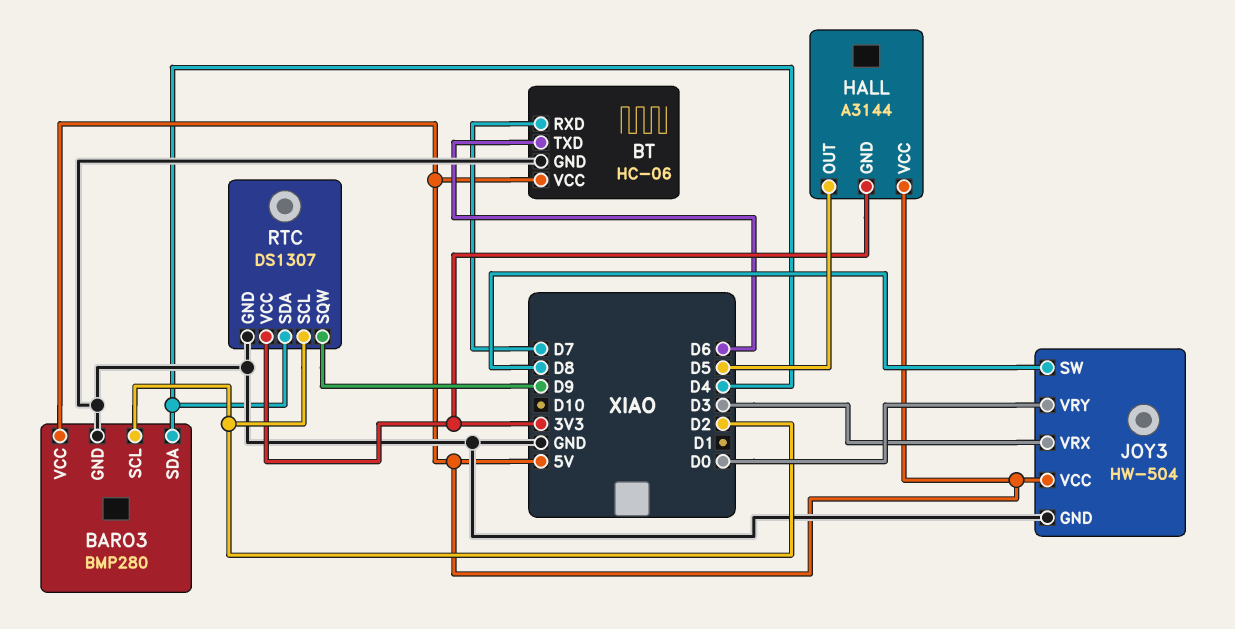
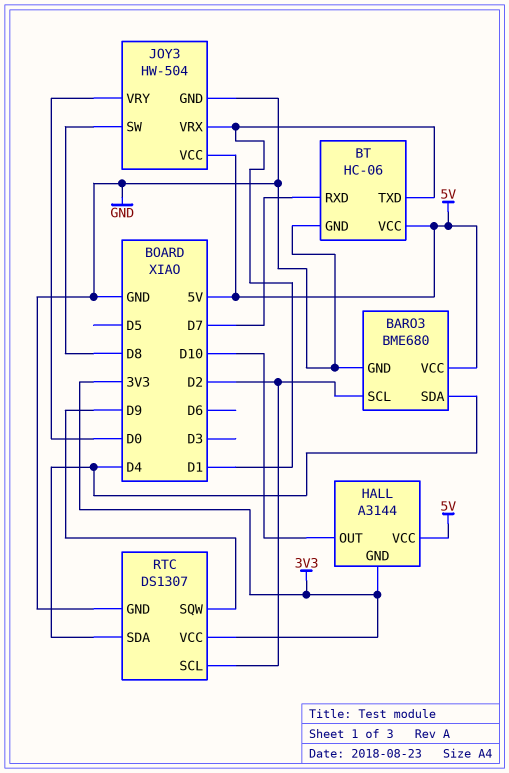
BARO3: BMP280 -> BME680
BT pin TXD: D6 -> D1
HALL pin OUT: D5 -> D10
JOY3 pin VRX: D3 -> D1

